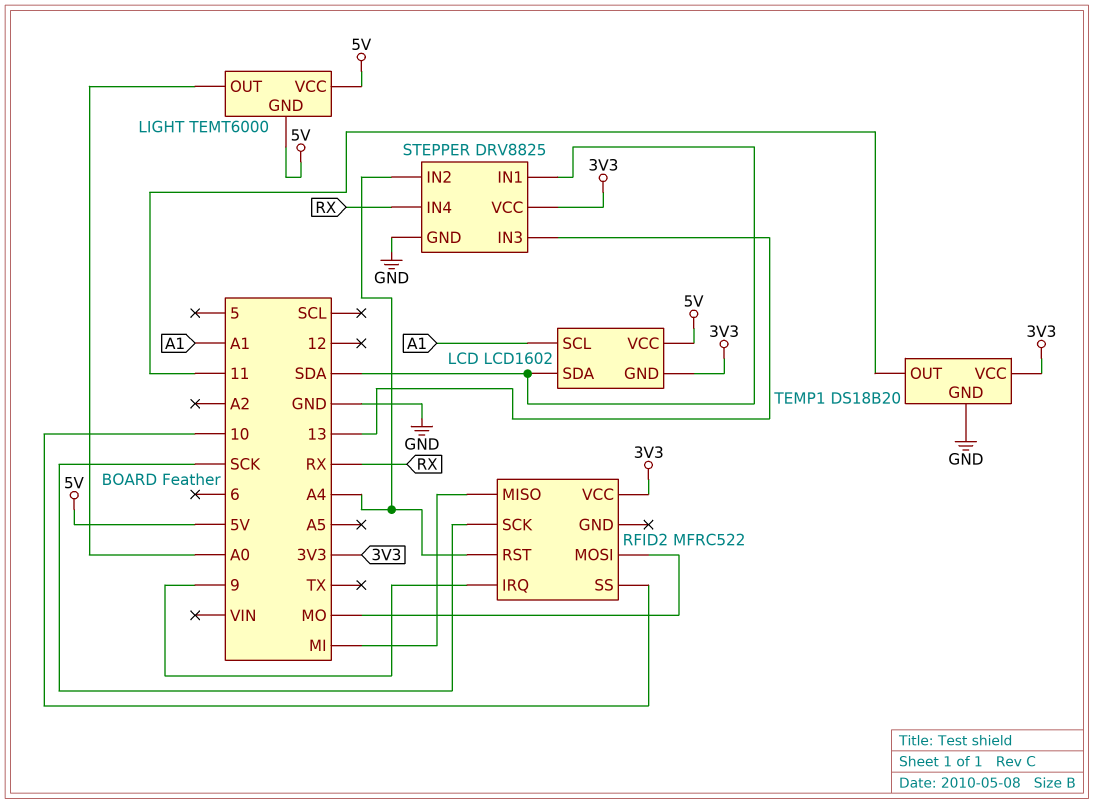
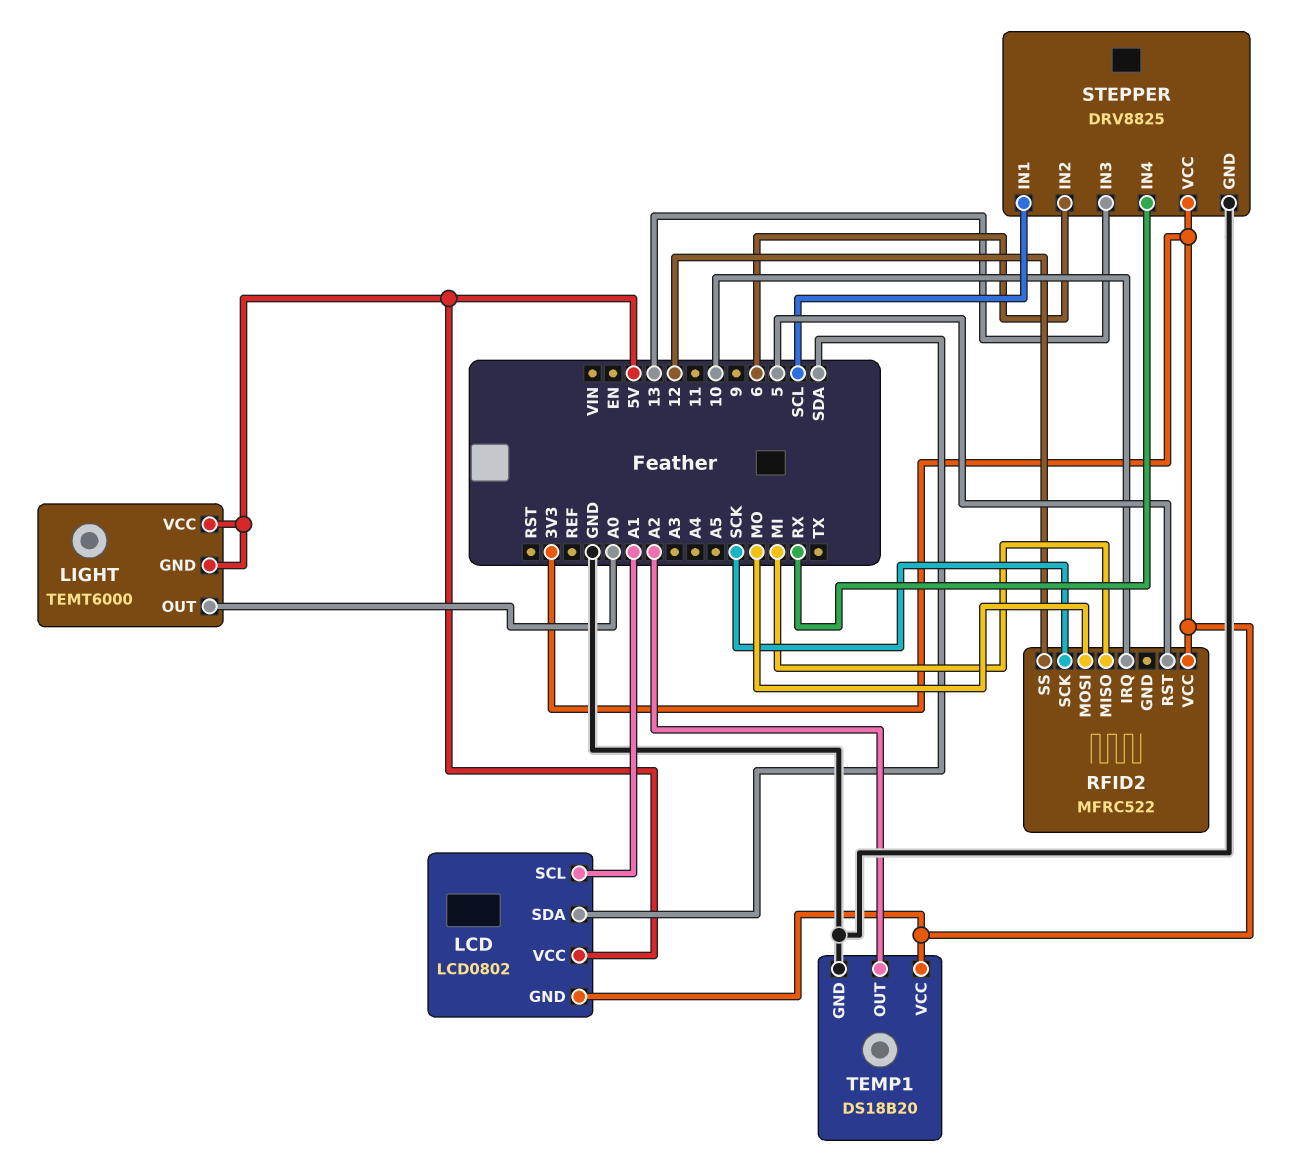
LCD: LCD1602 -> LCD0802
RFID2 pin IRQ: 9 -> 10
RFID2 pin RST: A4 -> 5
RFID2 pin SS: 10 -> 12
STEPPER pin IN1: SDA -> SCL
STEPPER pin IN2: A4 -> 6
TEMP1 pin OUT: 11 -> A2

